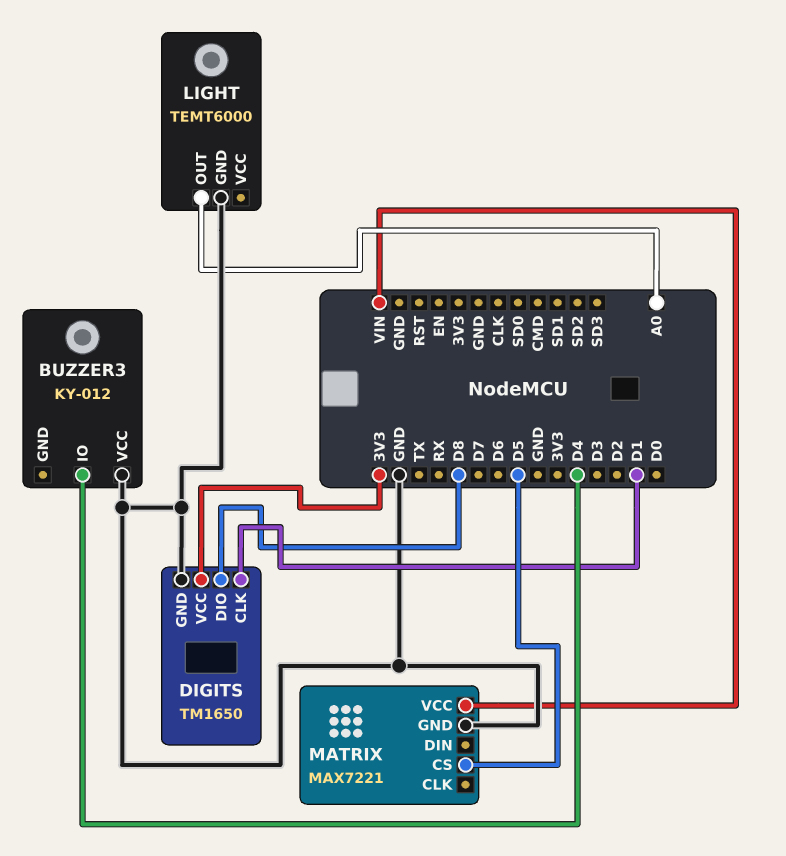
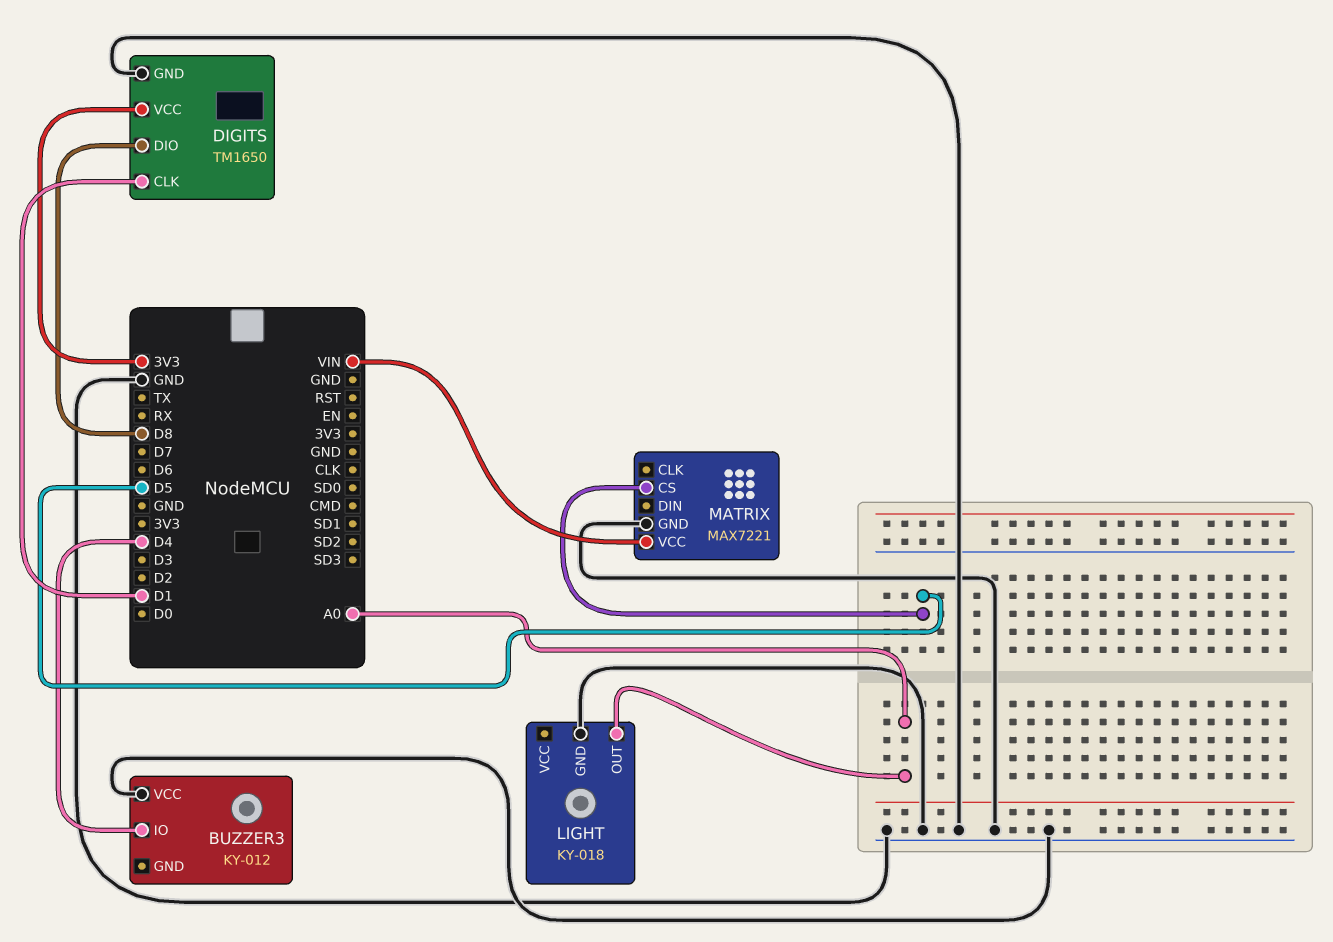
LIGHT: TEMT6000 -> KY-018

